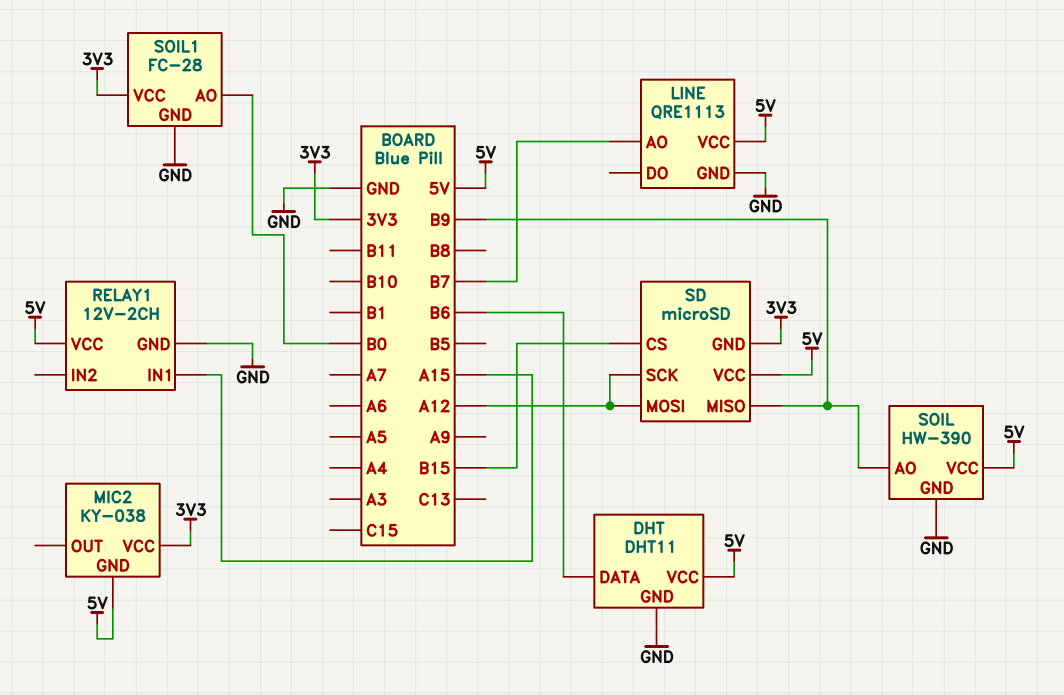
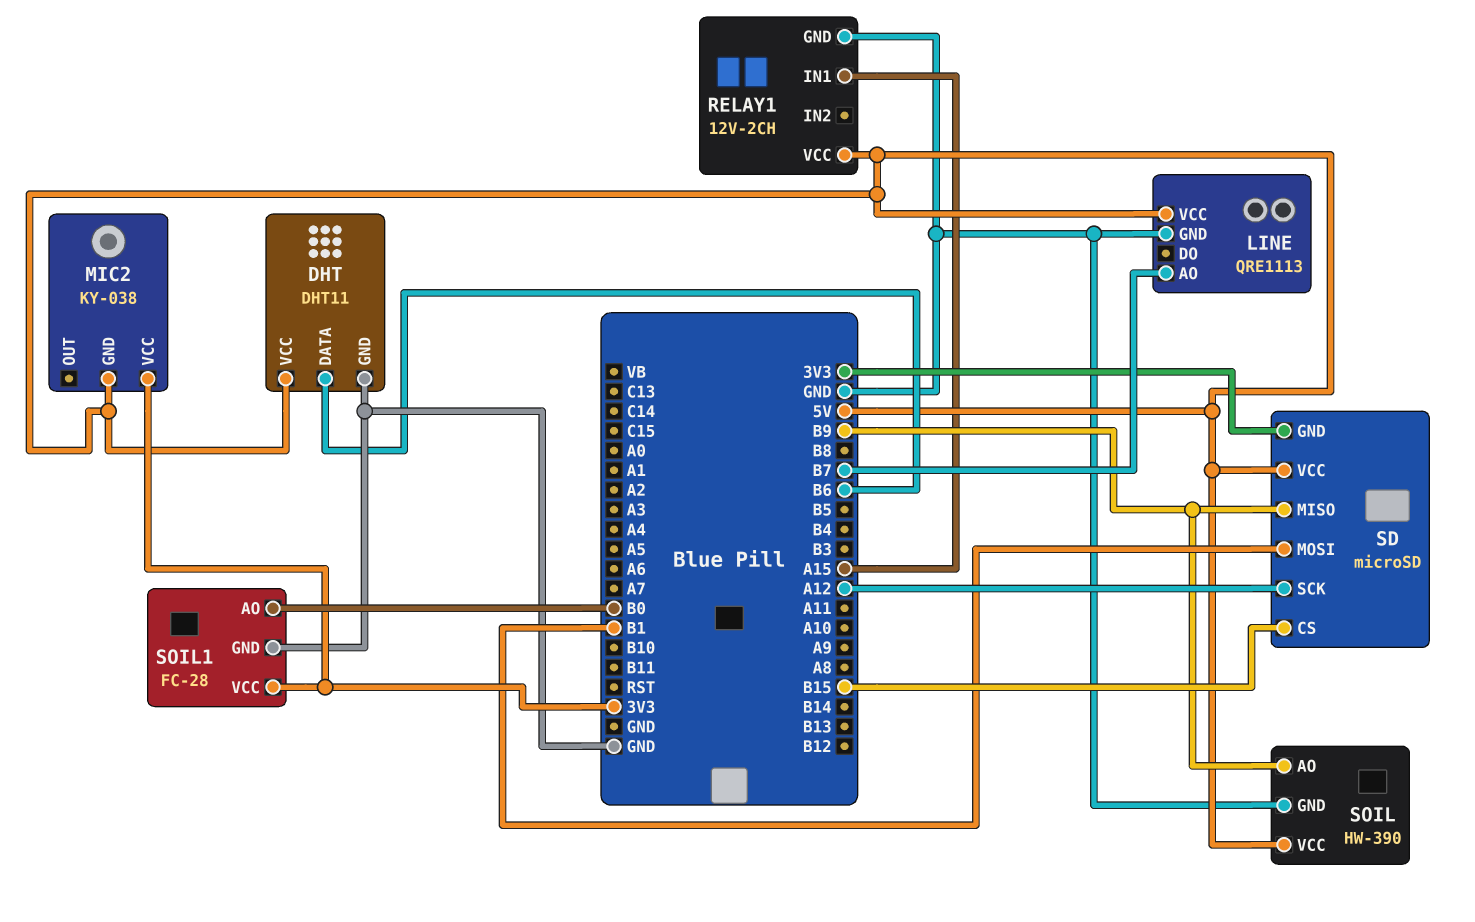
SD pin MOSI: A12 -> B1

